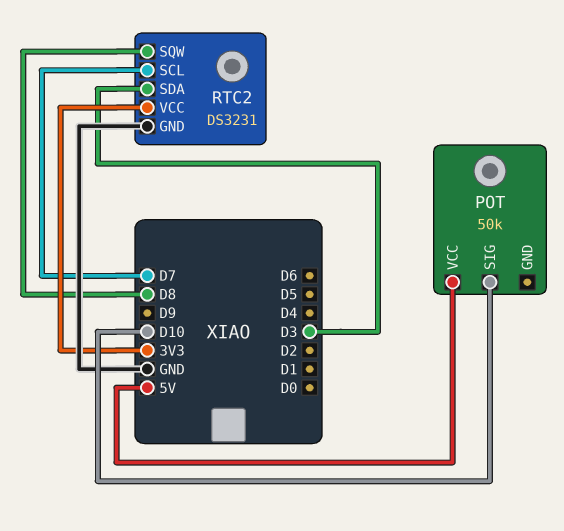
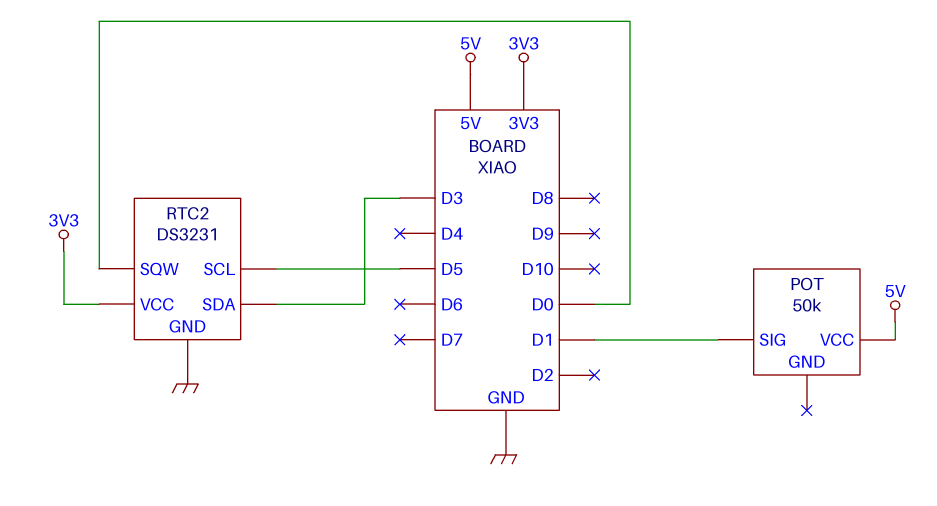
POT pin SIG: D10 -> D1
RTC2 pin SCL: D7 -> D5
RTC2 pin SQW: D8 -> D0

